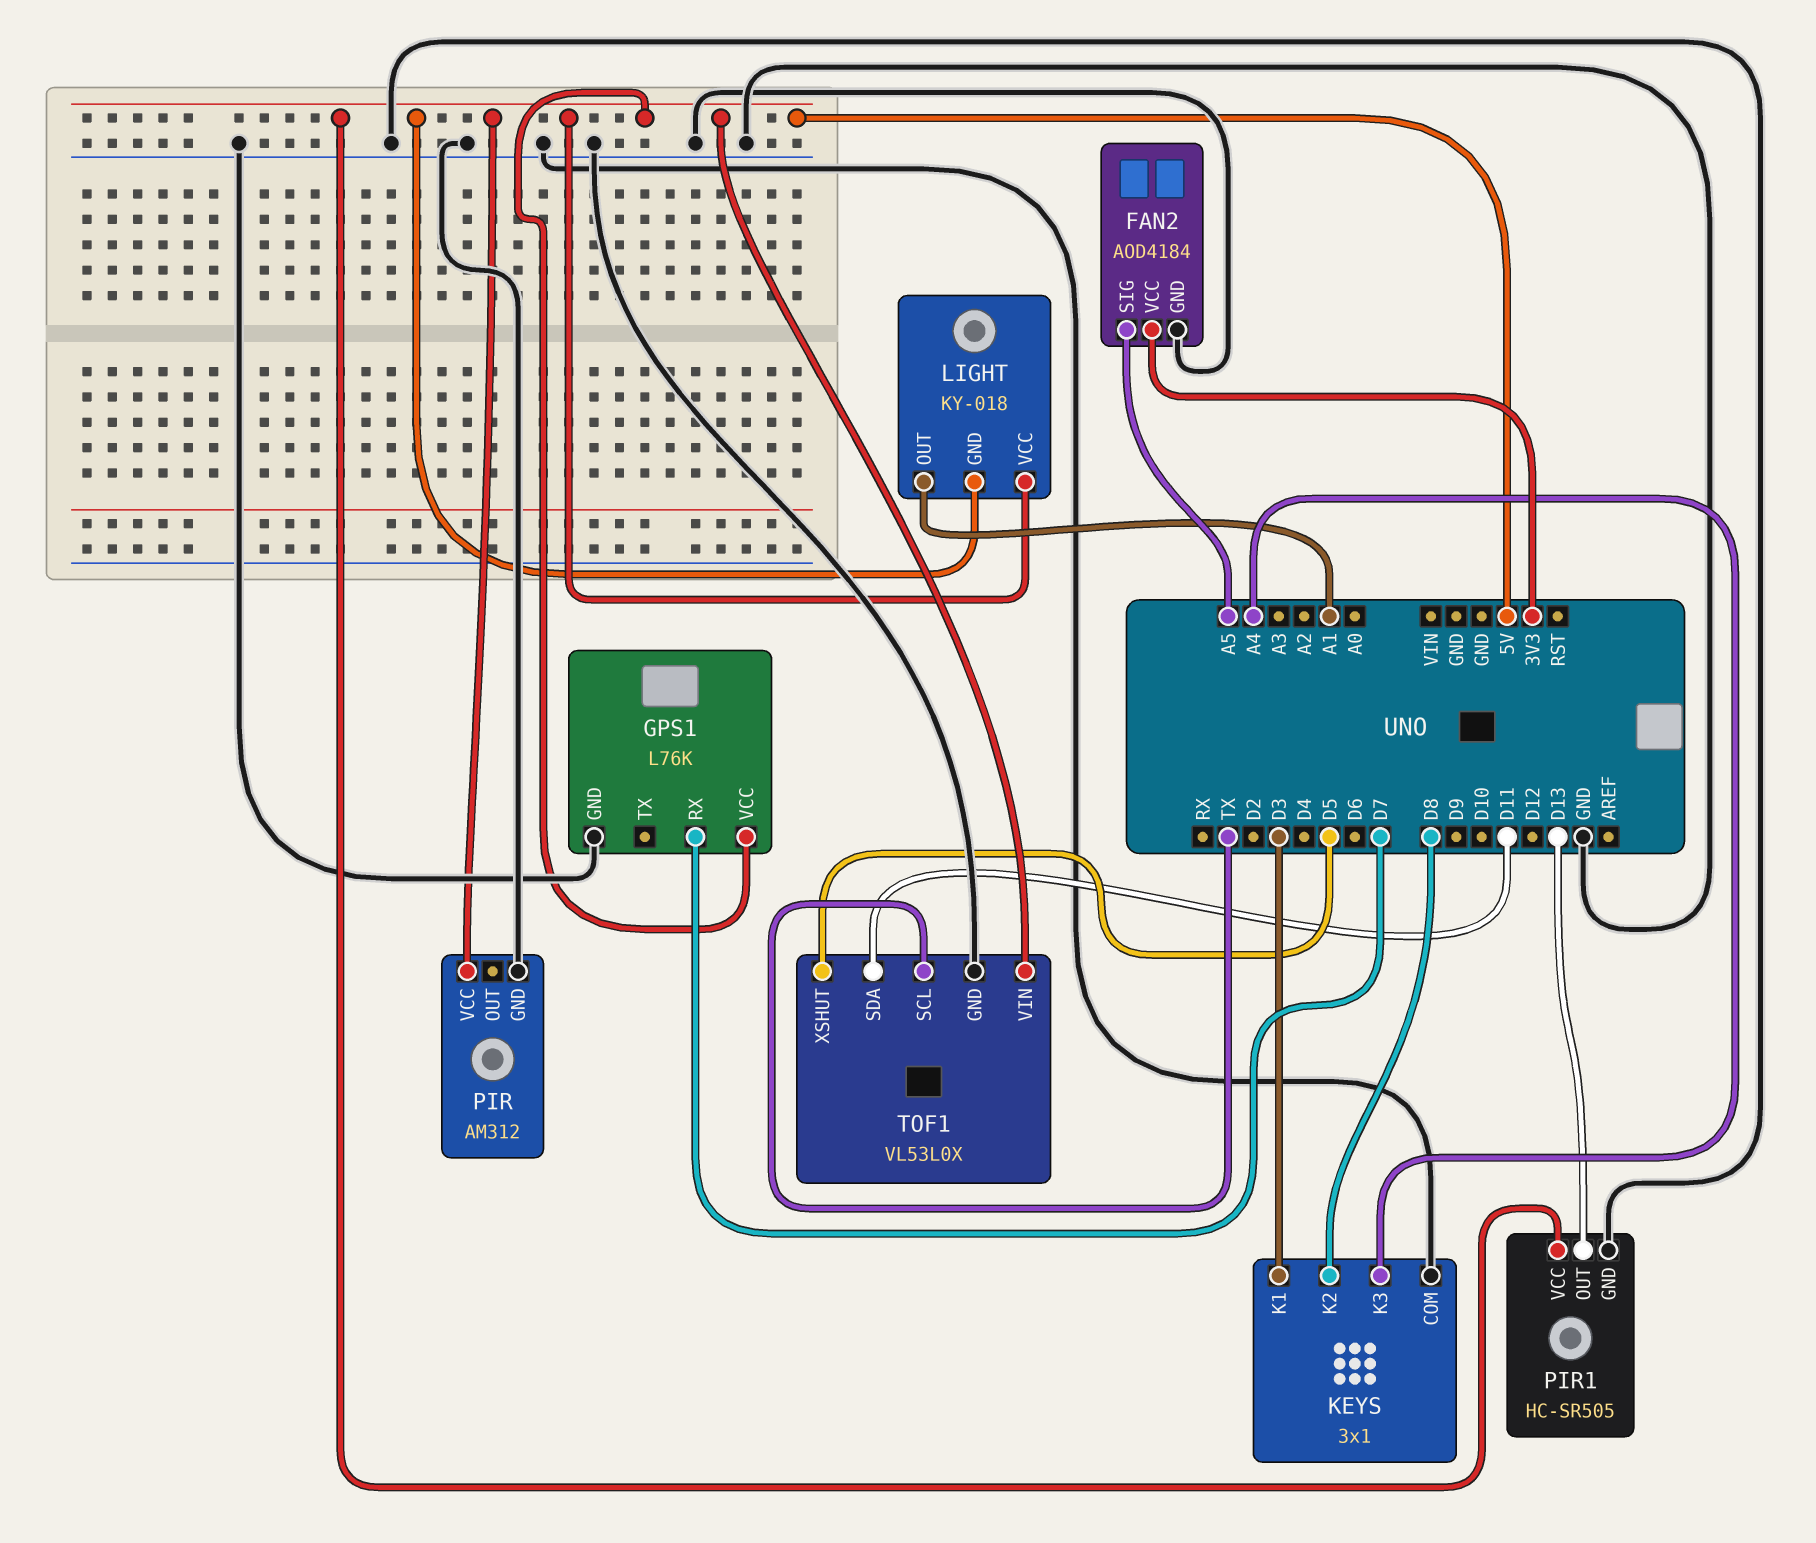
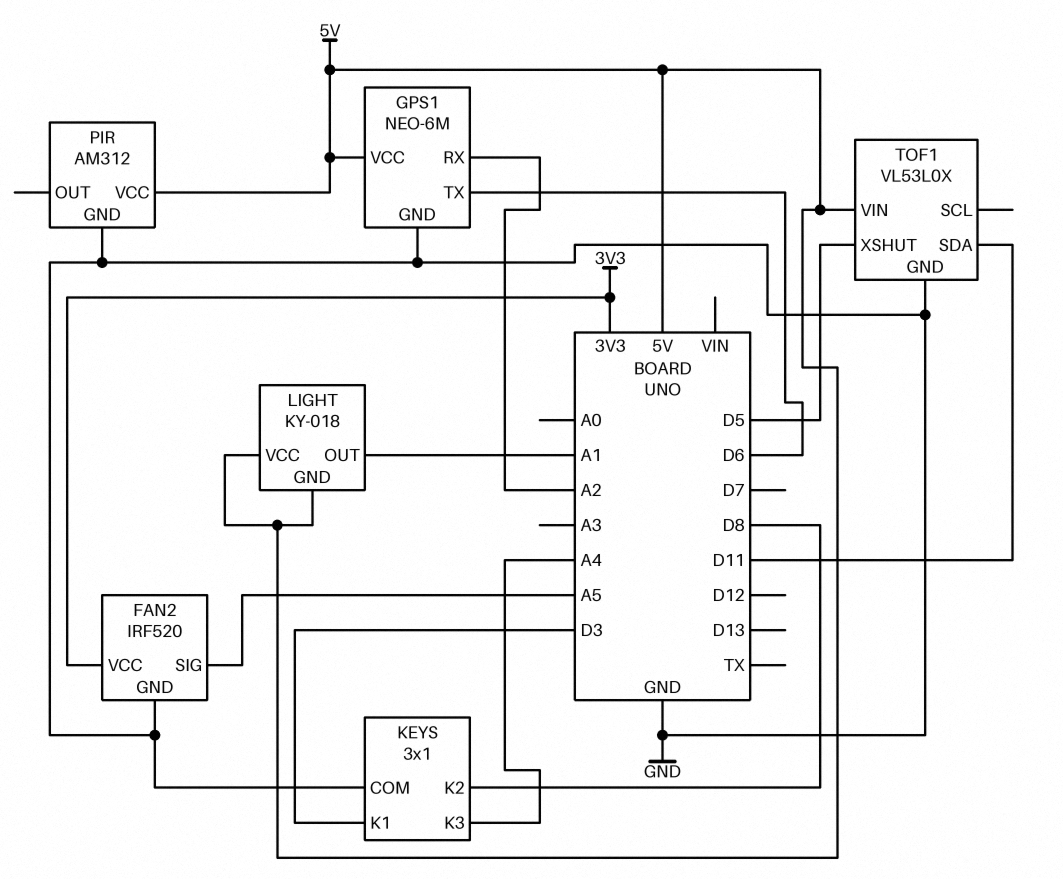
FAN2: AOD4184 -> IRF520
GPS1: L76K -> NEO-6M
GPS1 pin RX: D7 -> A2
GPS1 pin TX: none -> D6
PIR1: HC-SR505 -> none
PIR1 pin GND: GND -> none
PIR1 pin OUT: D13 -> none
PIR1 pin VCC: 5V -> none
TOF1 pin SCL: TX -> none

